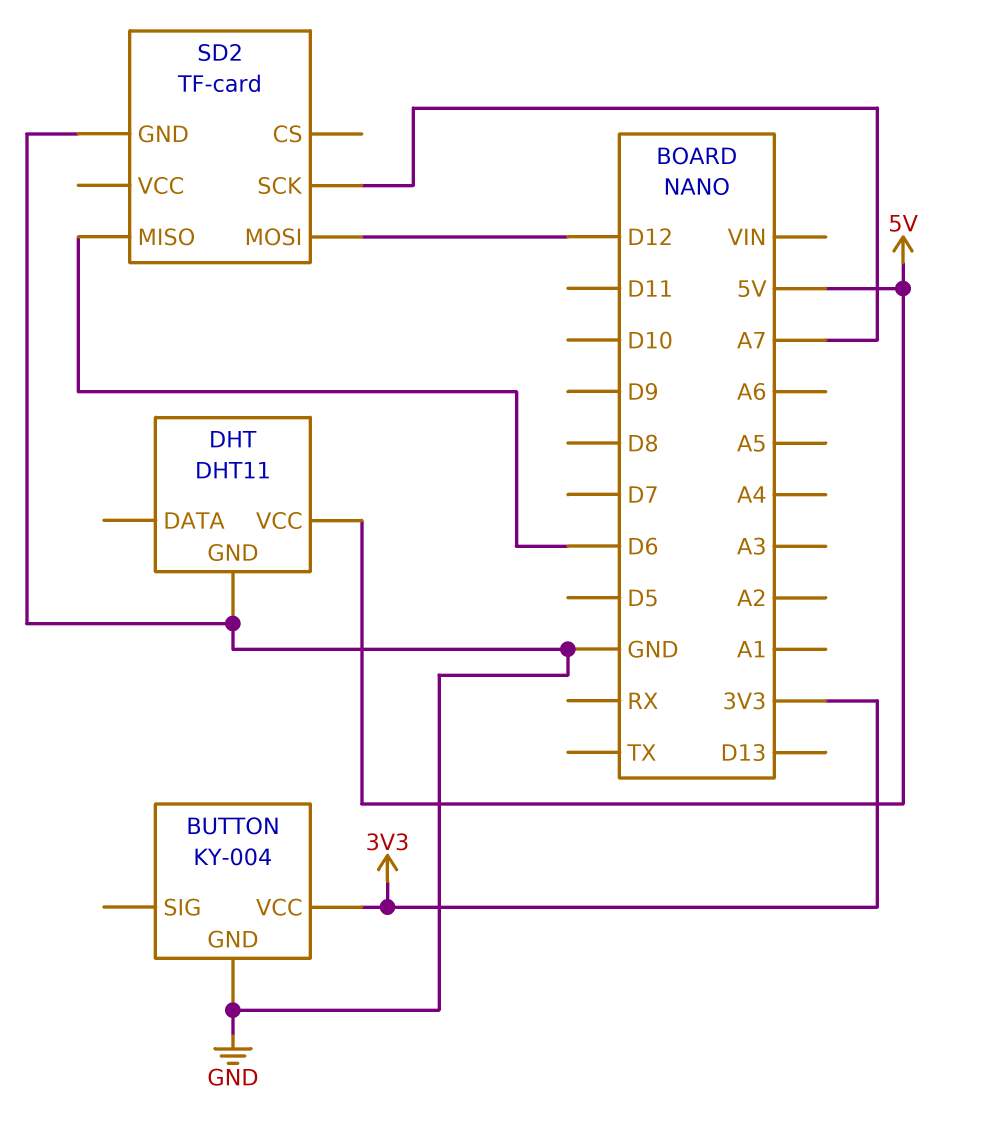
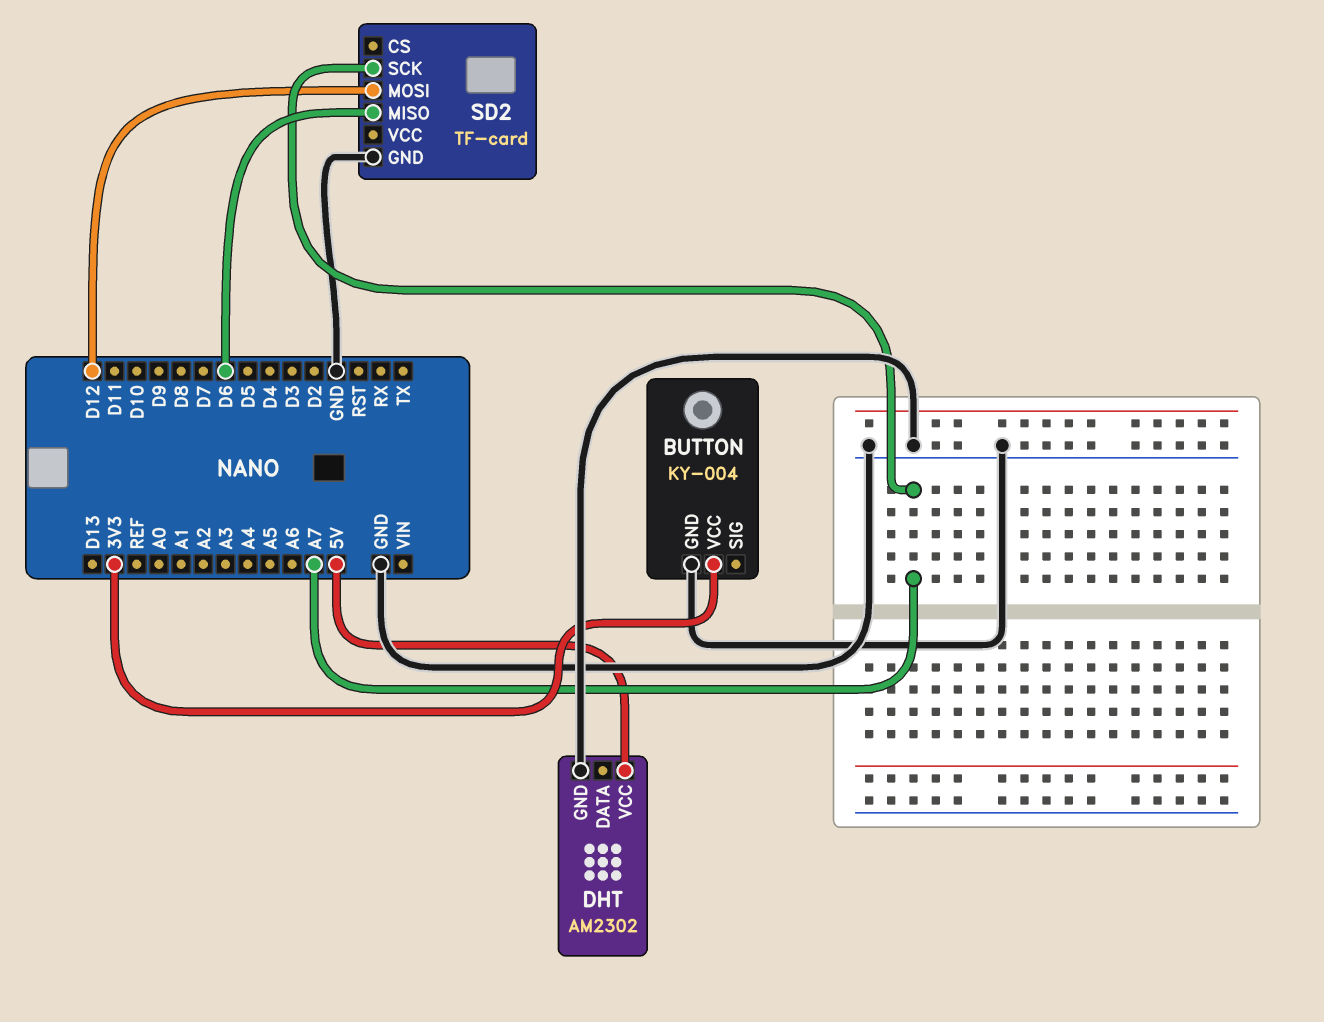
DHT: DHT11 -> AM2302

